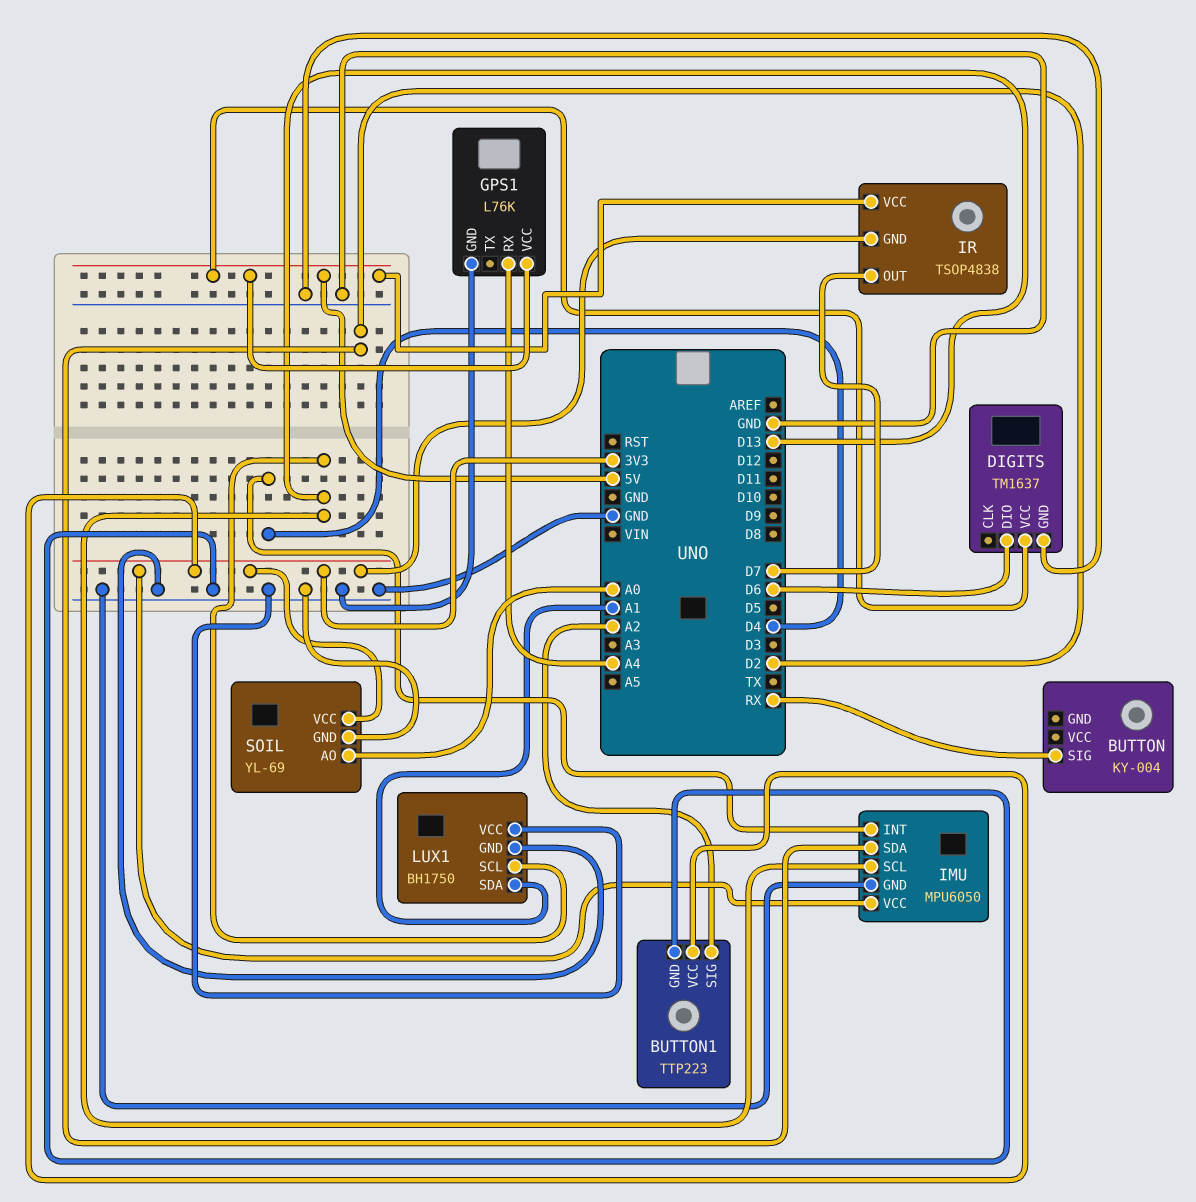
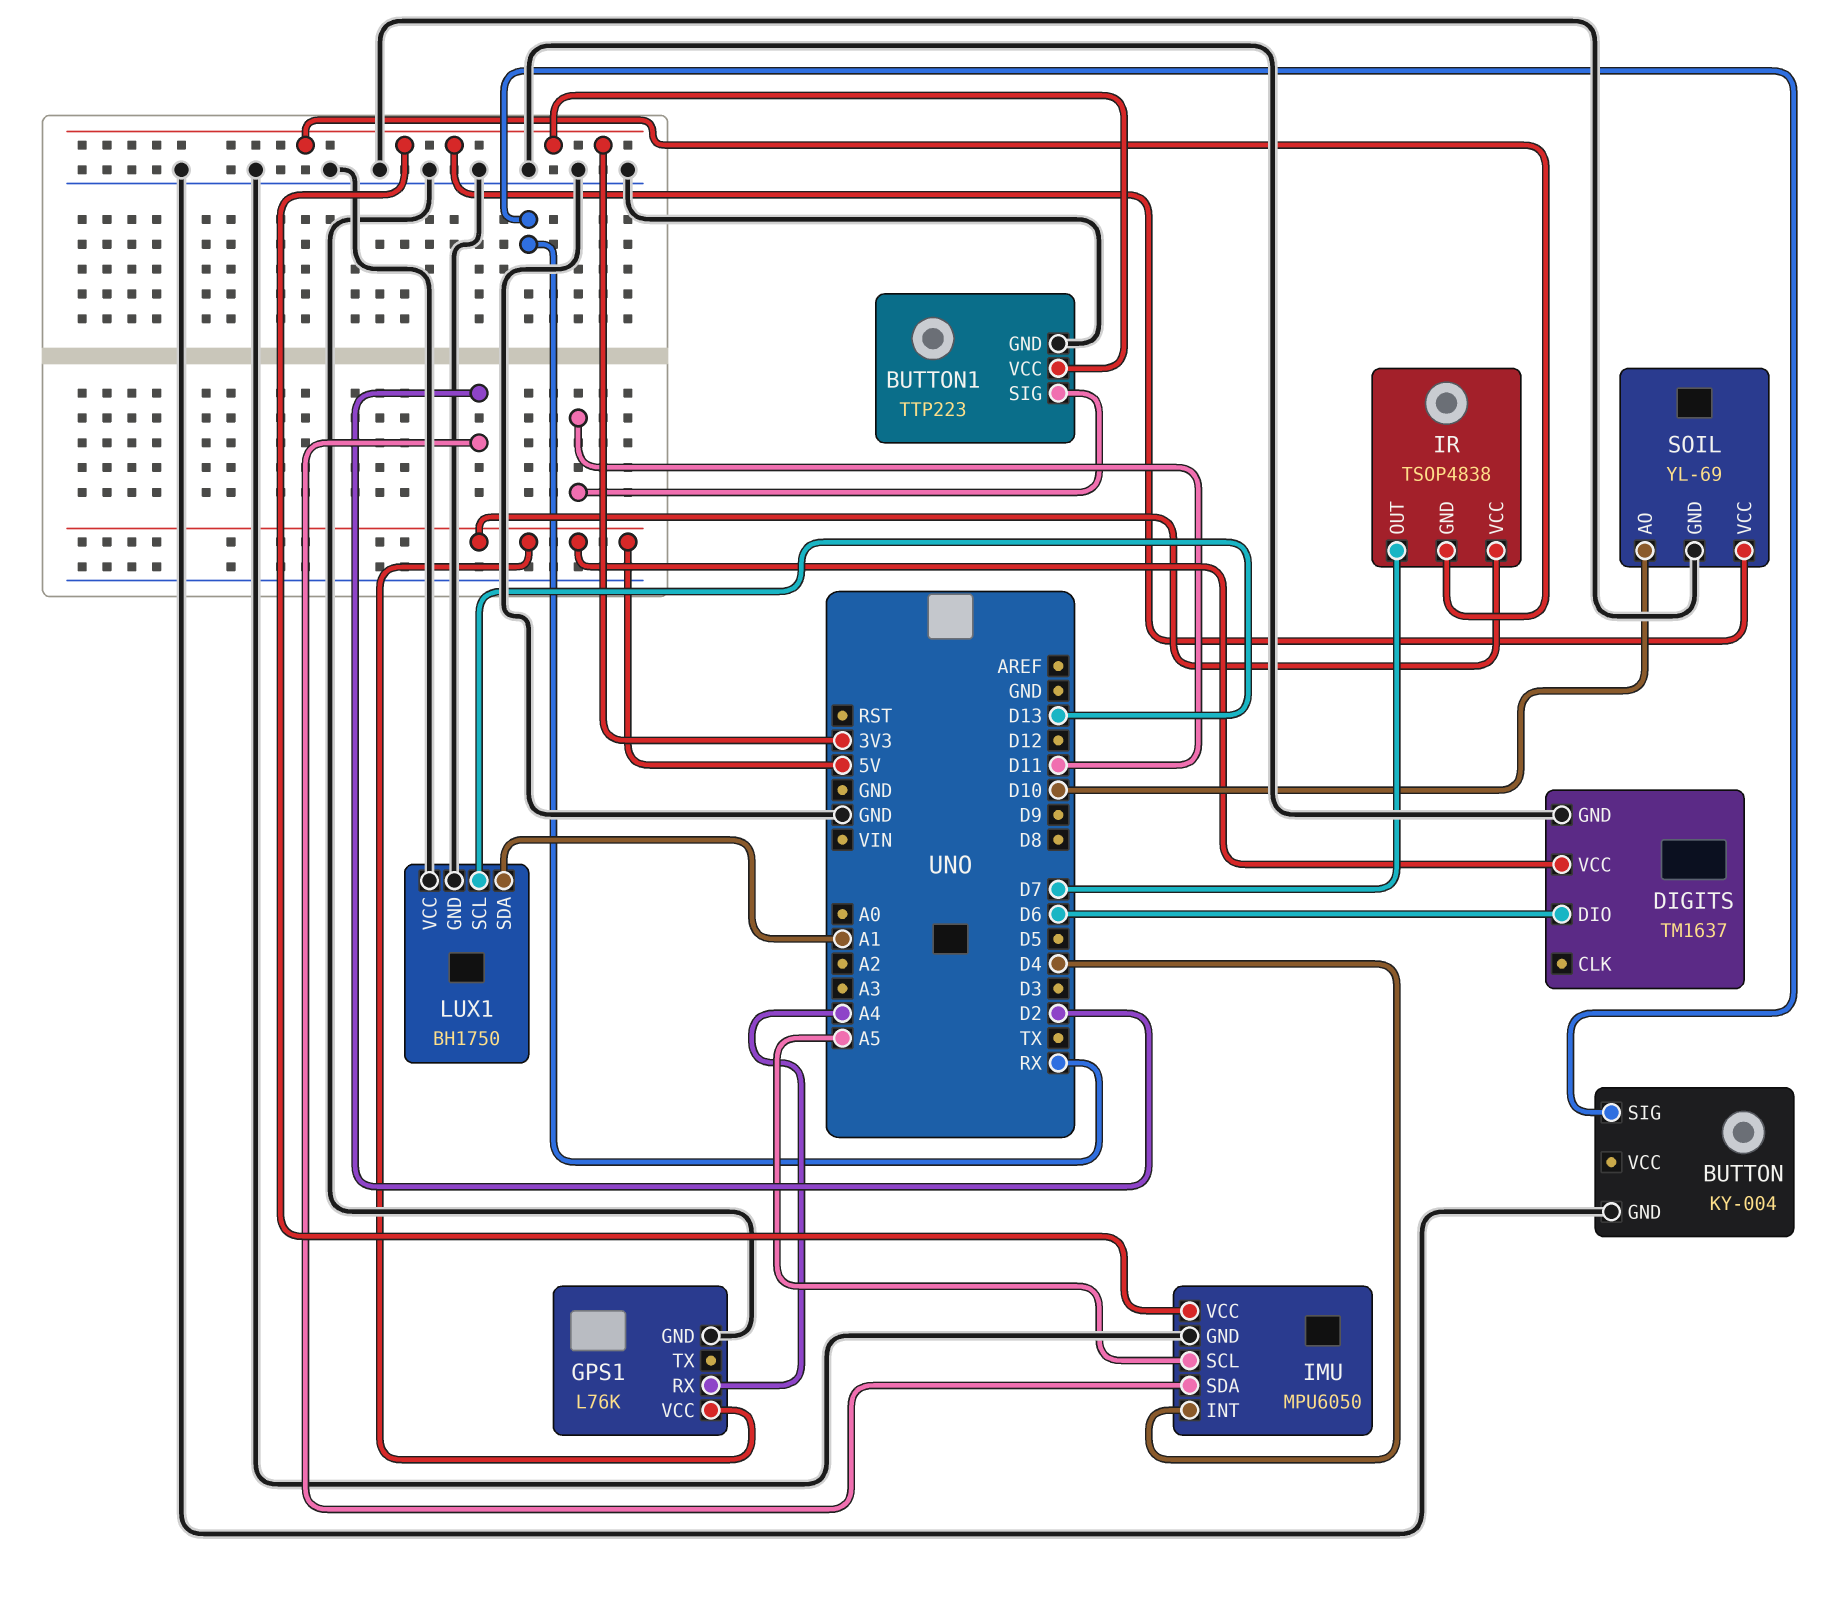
BUTTON pin GND: none -> GND
BUTTON1 pin SIG: A2 -> D11
IMU pin SCL: D13 -> A5
SOIL pin AO: A0 -> D10

